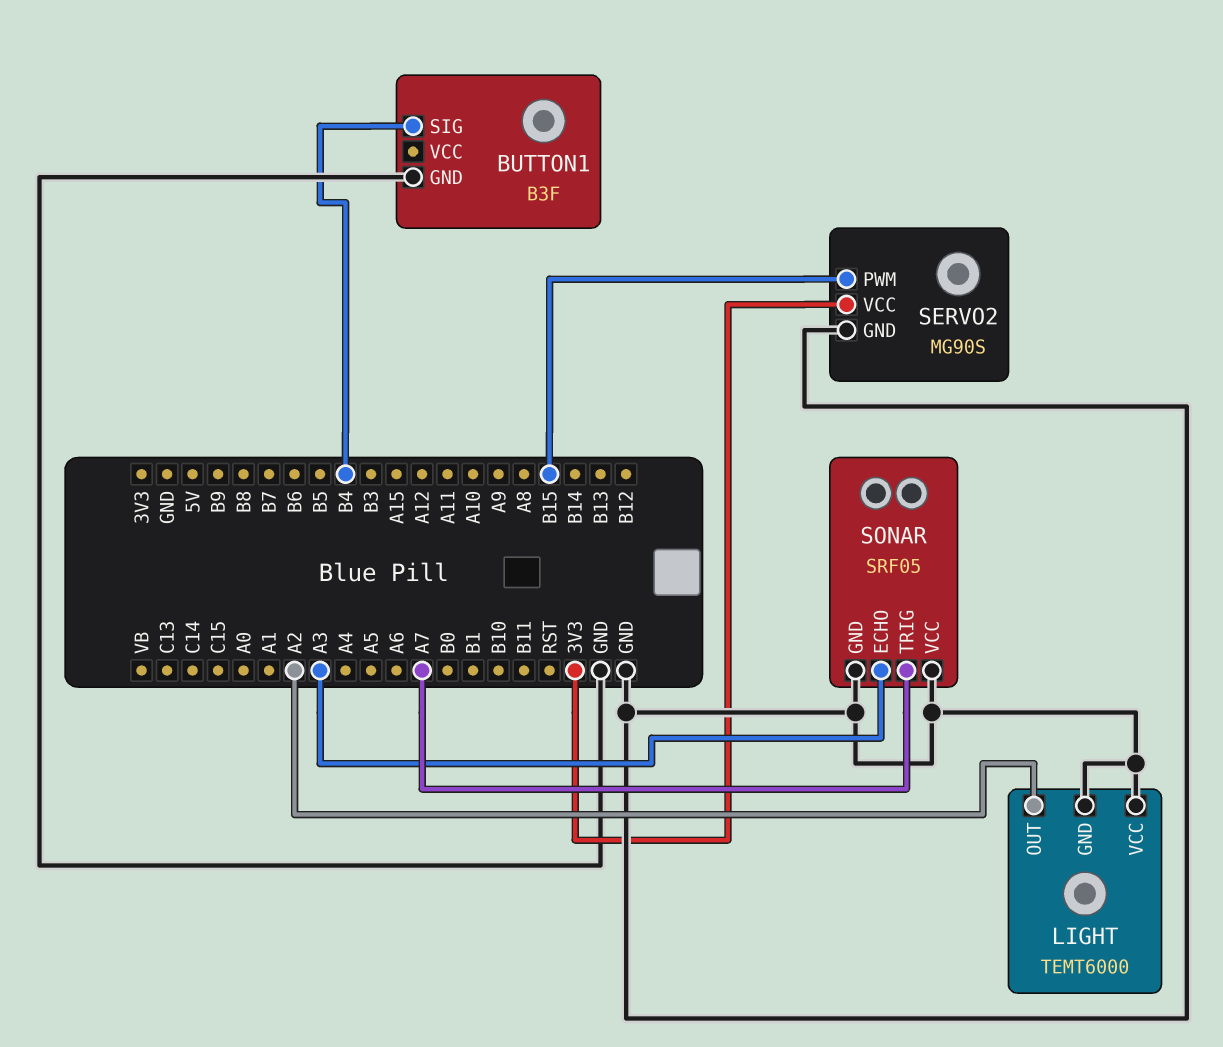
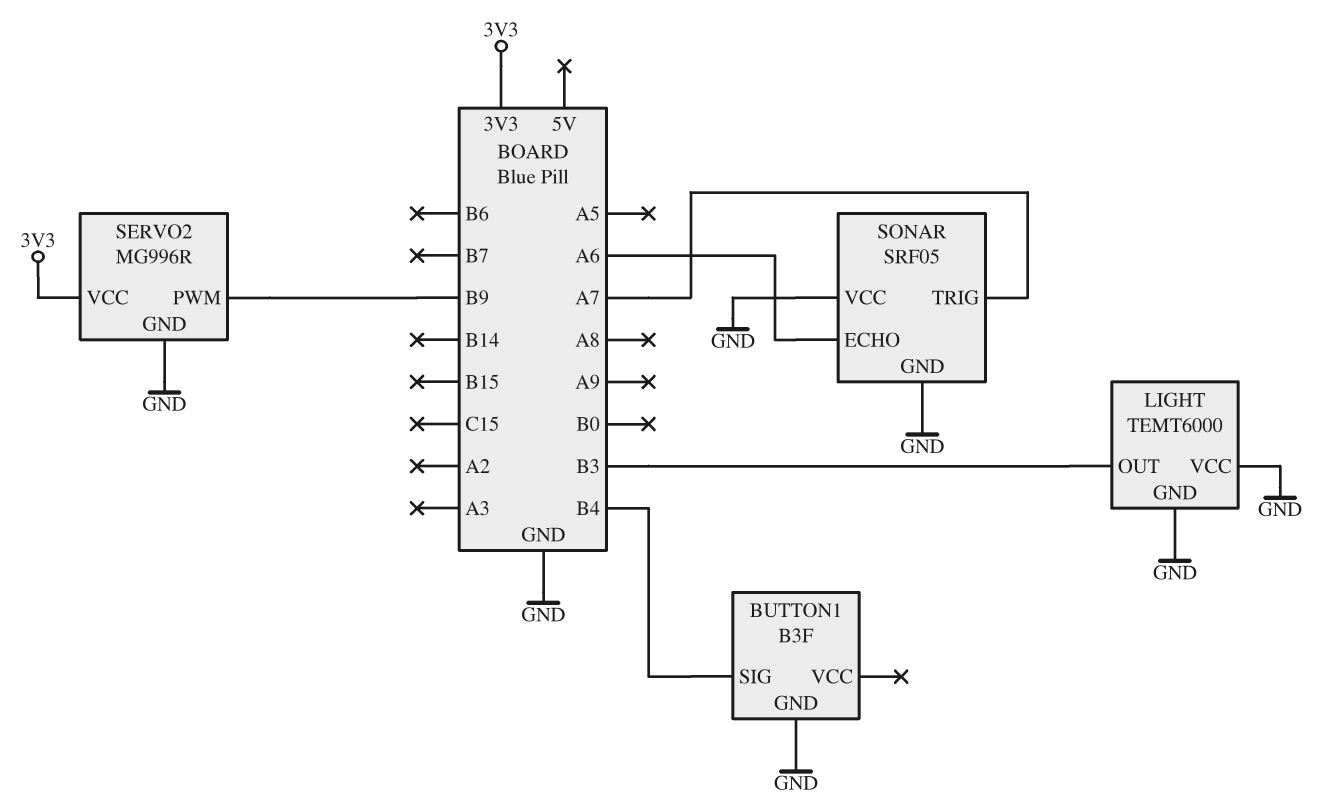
LIGHT pin OUT: A2 -> B3
SERVO2: MG90S -> MG996R
SERVO2 pin PWM: B15 -> B9
SONAR pin ECHO: A3 -> A6

